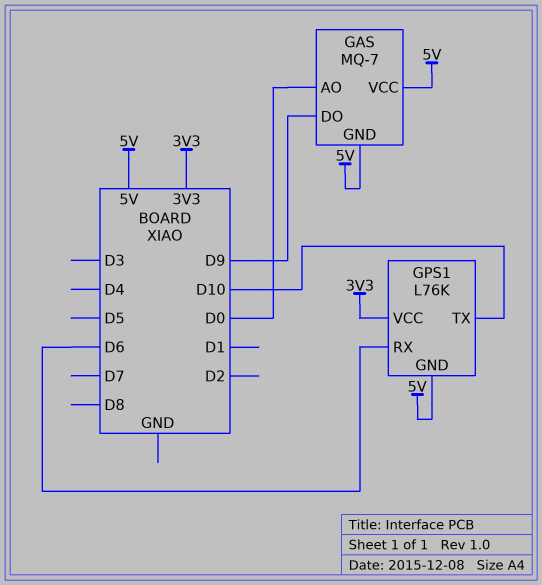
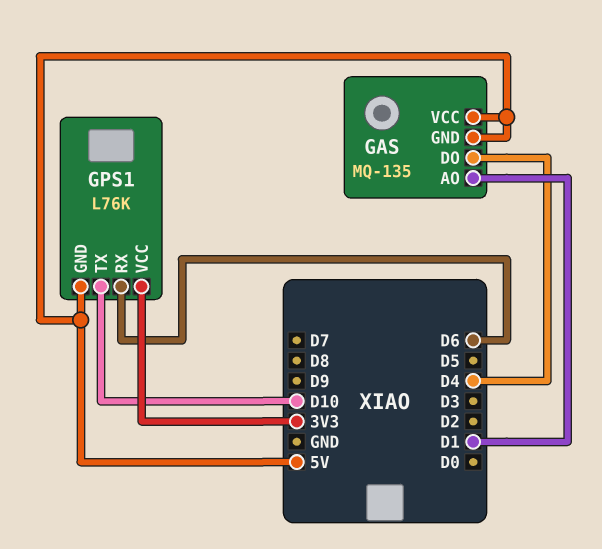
GAS: MQ-7 -> MQ-135
GAS pin AO: D0 -> D1
GAS pin DO: D9 -> D4

